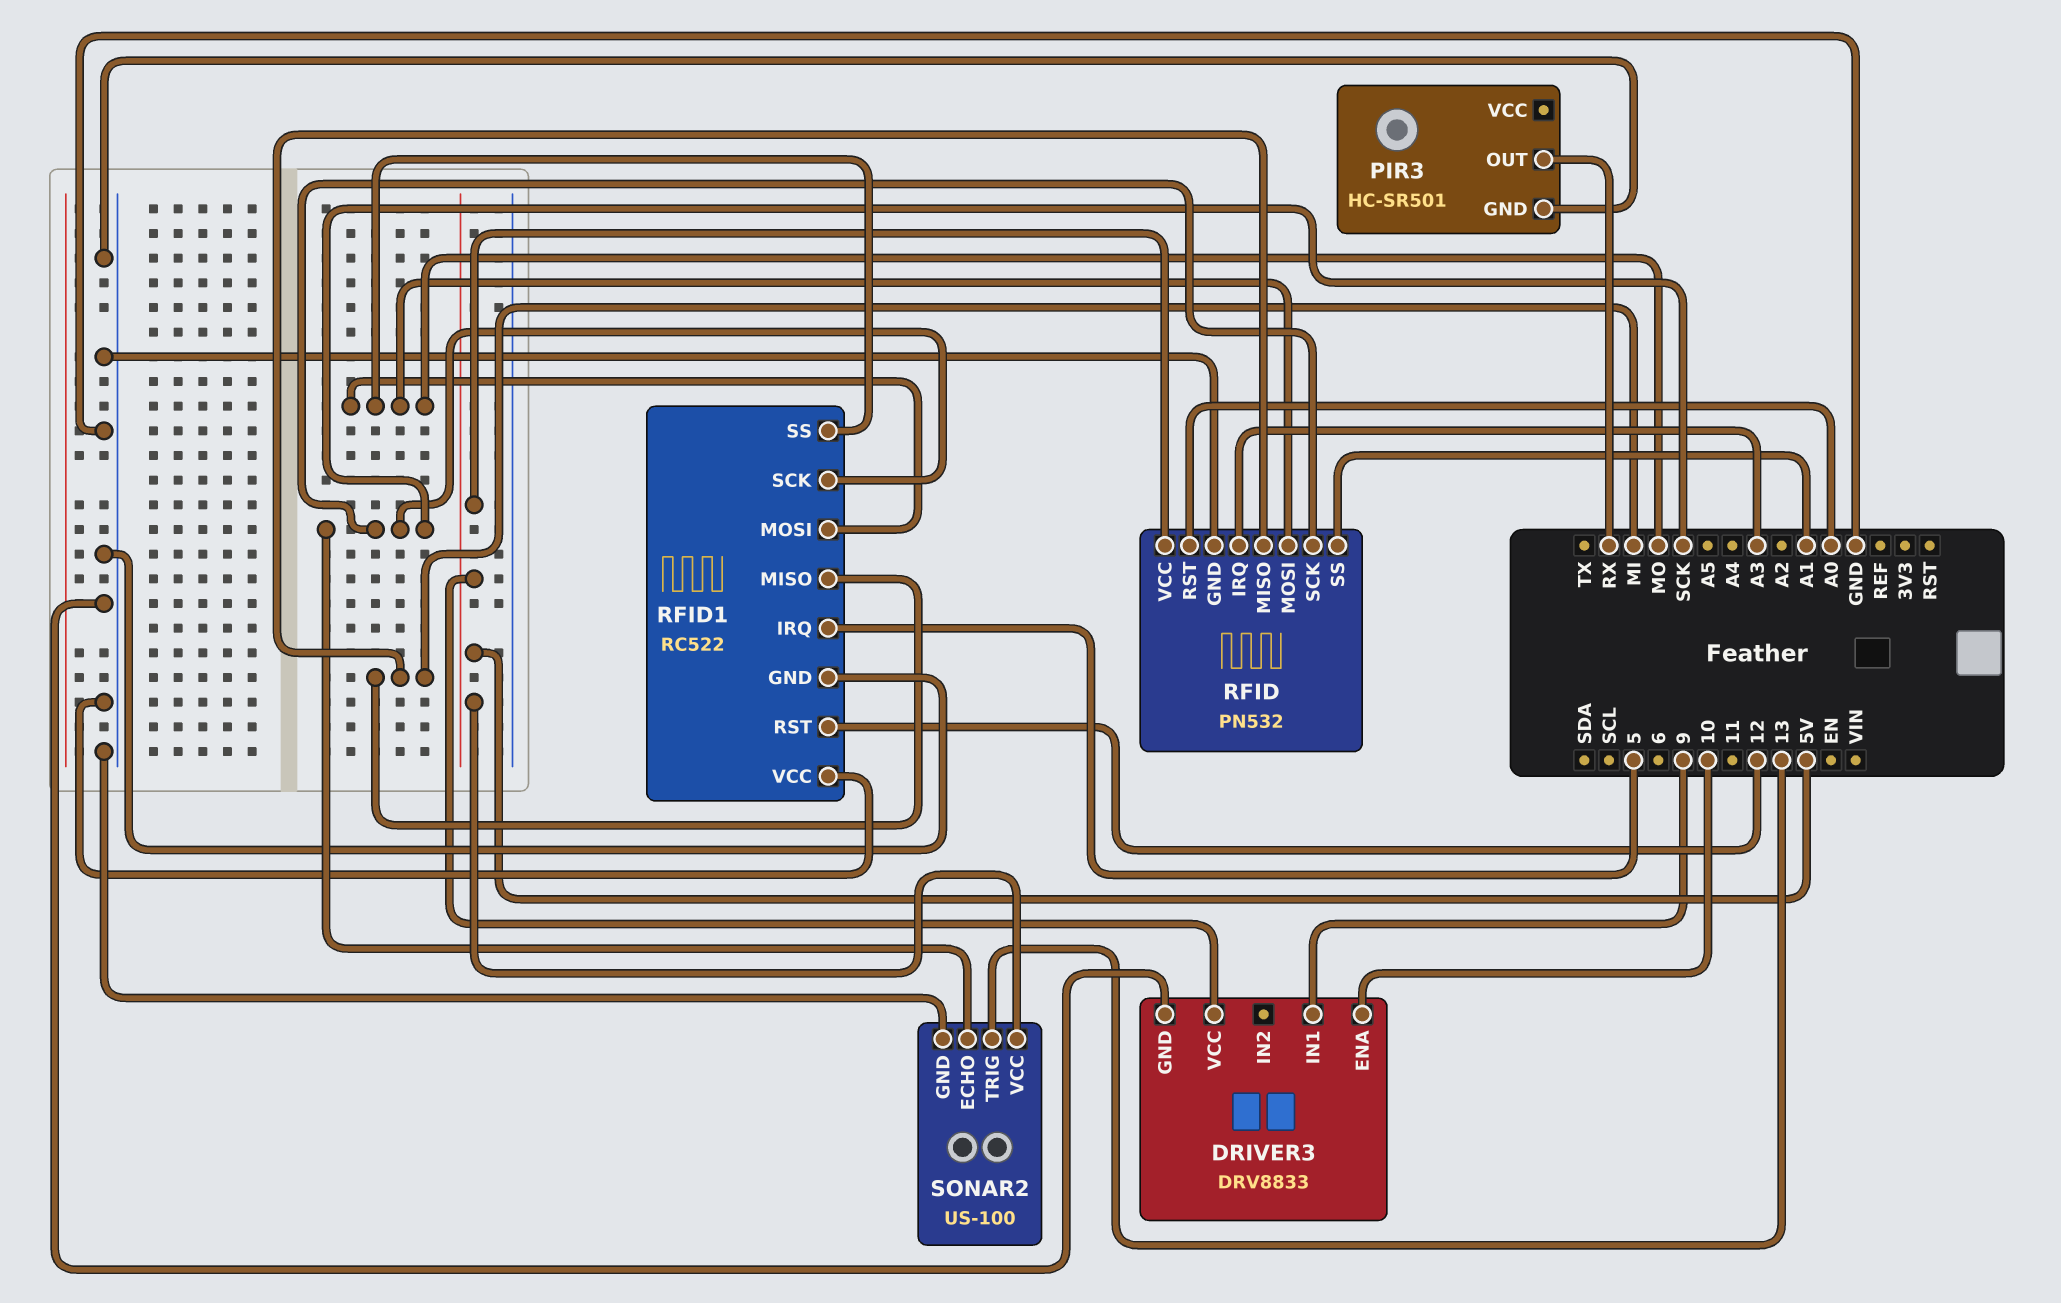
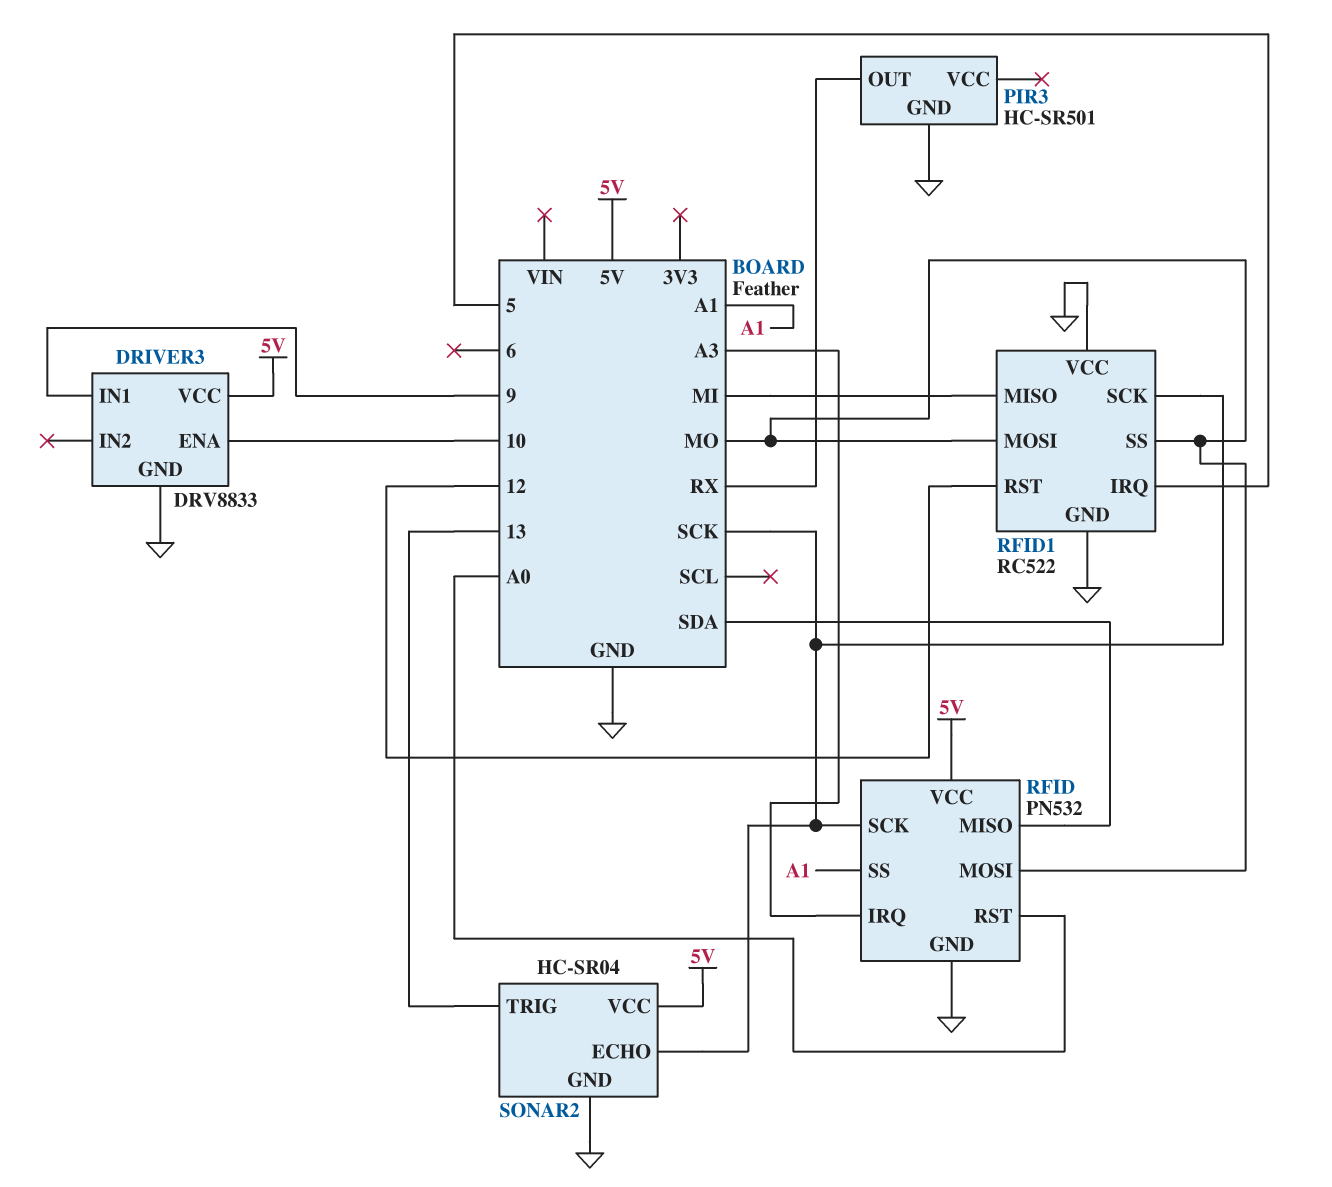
RFID pin MISO: MI -> SDA
SONAR2: US-100 -> HC-SR04

